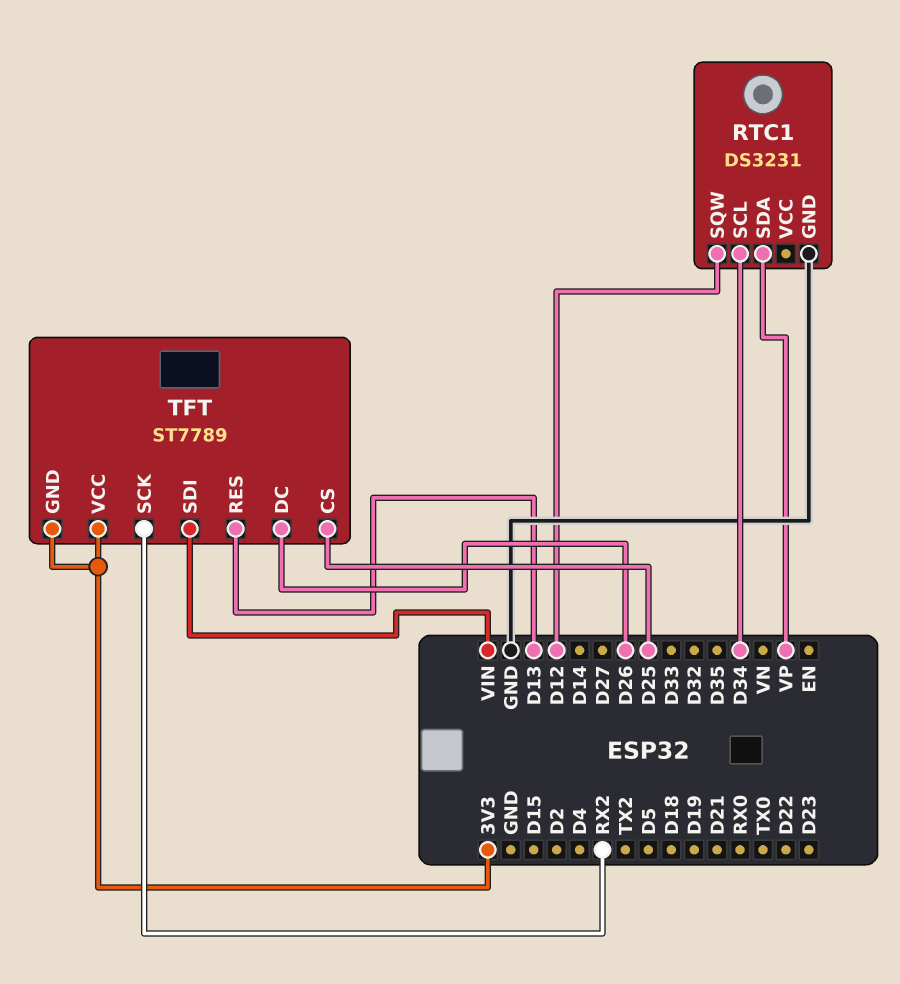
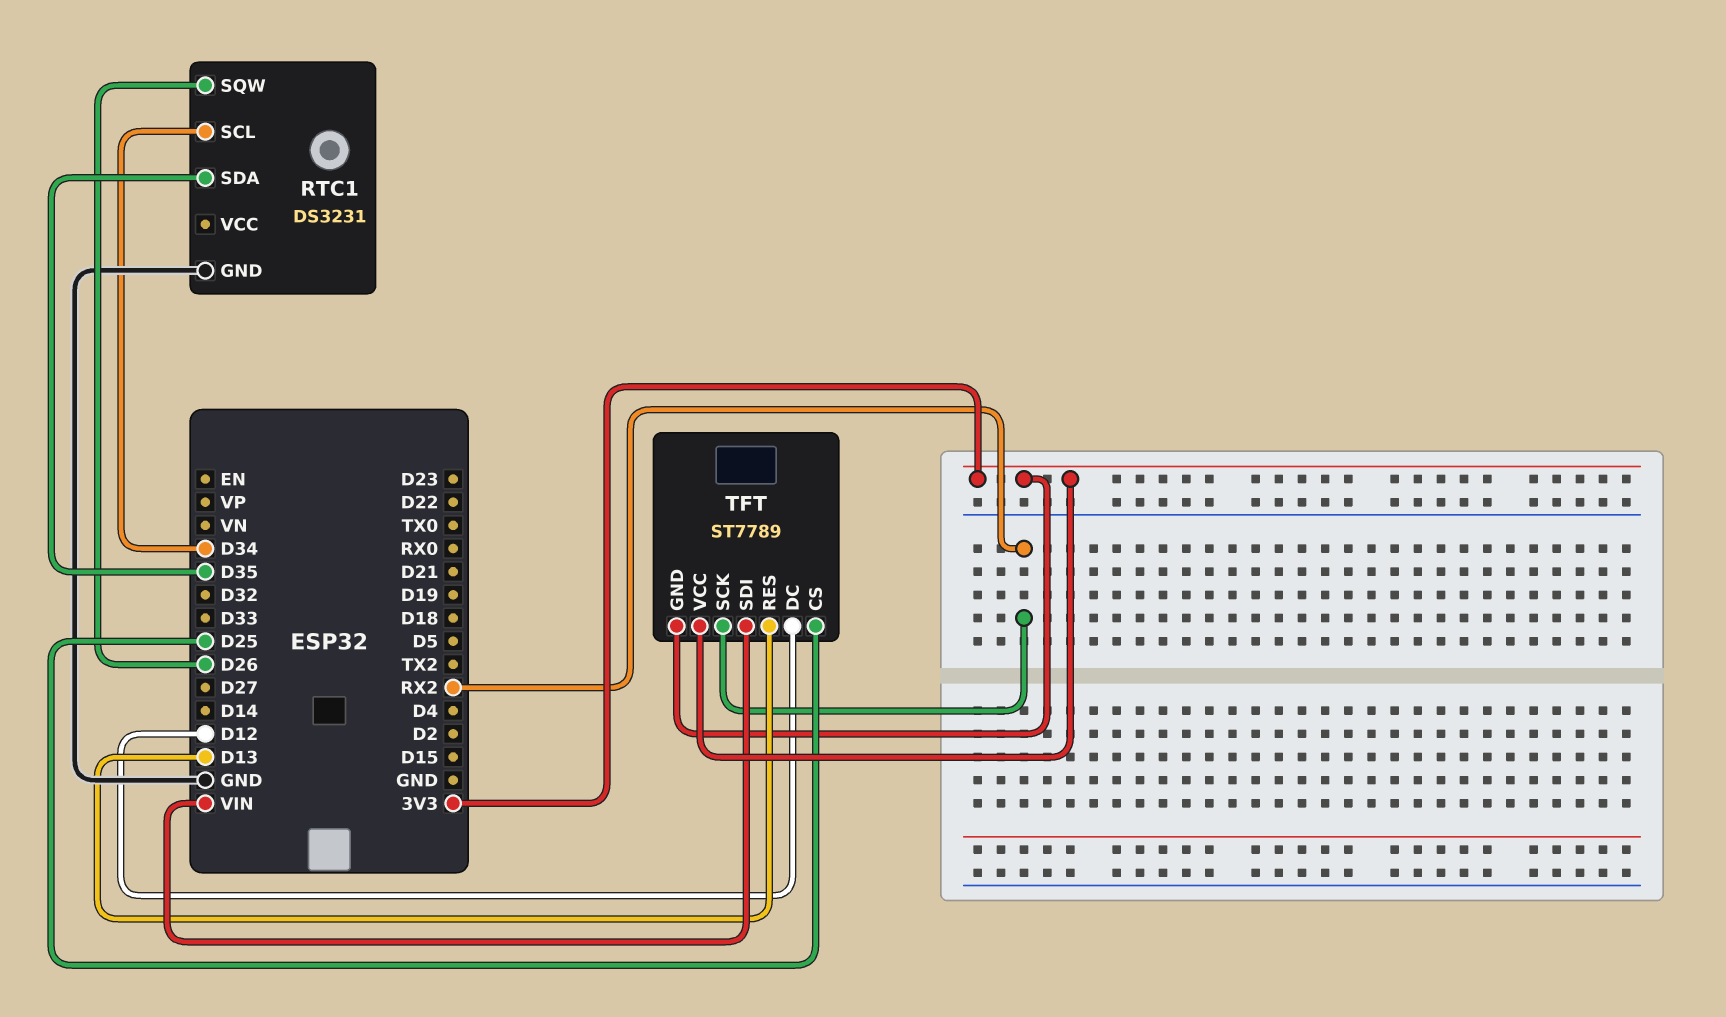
RTC1 pin SDA: VP -> D35
RTC1 pin SQW: D12 -> D26
TFT pin DC: D26 -> D12

